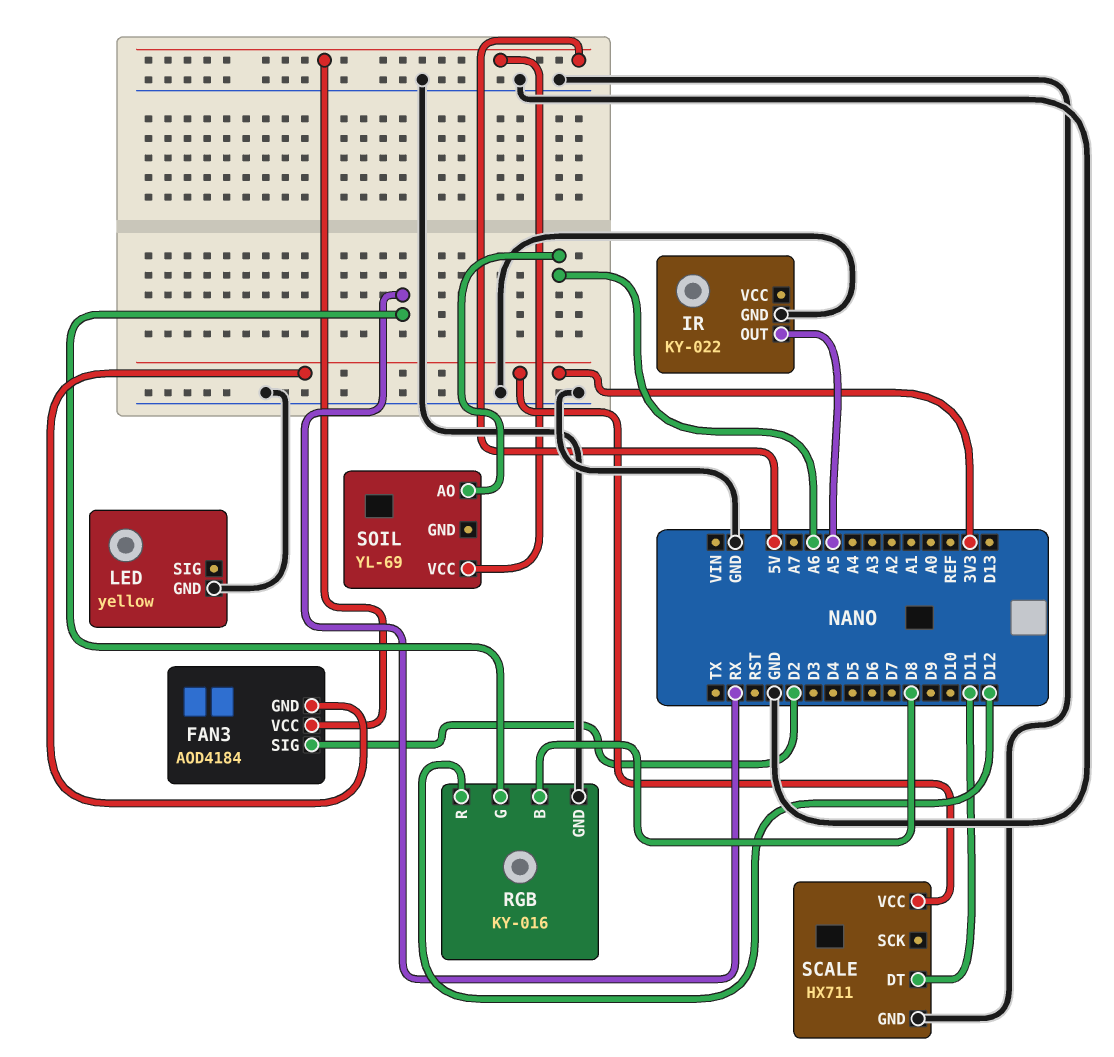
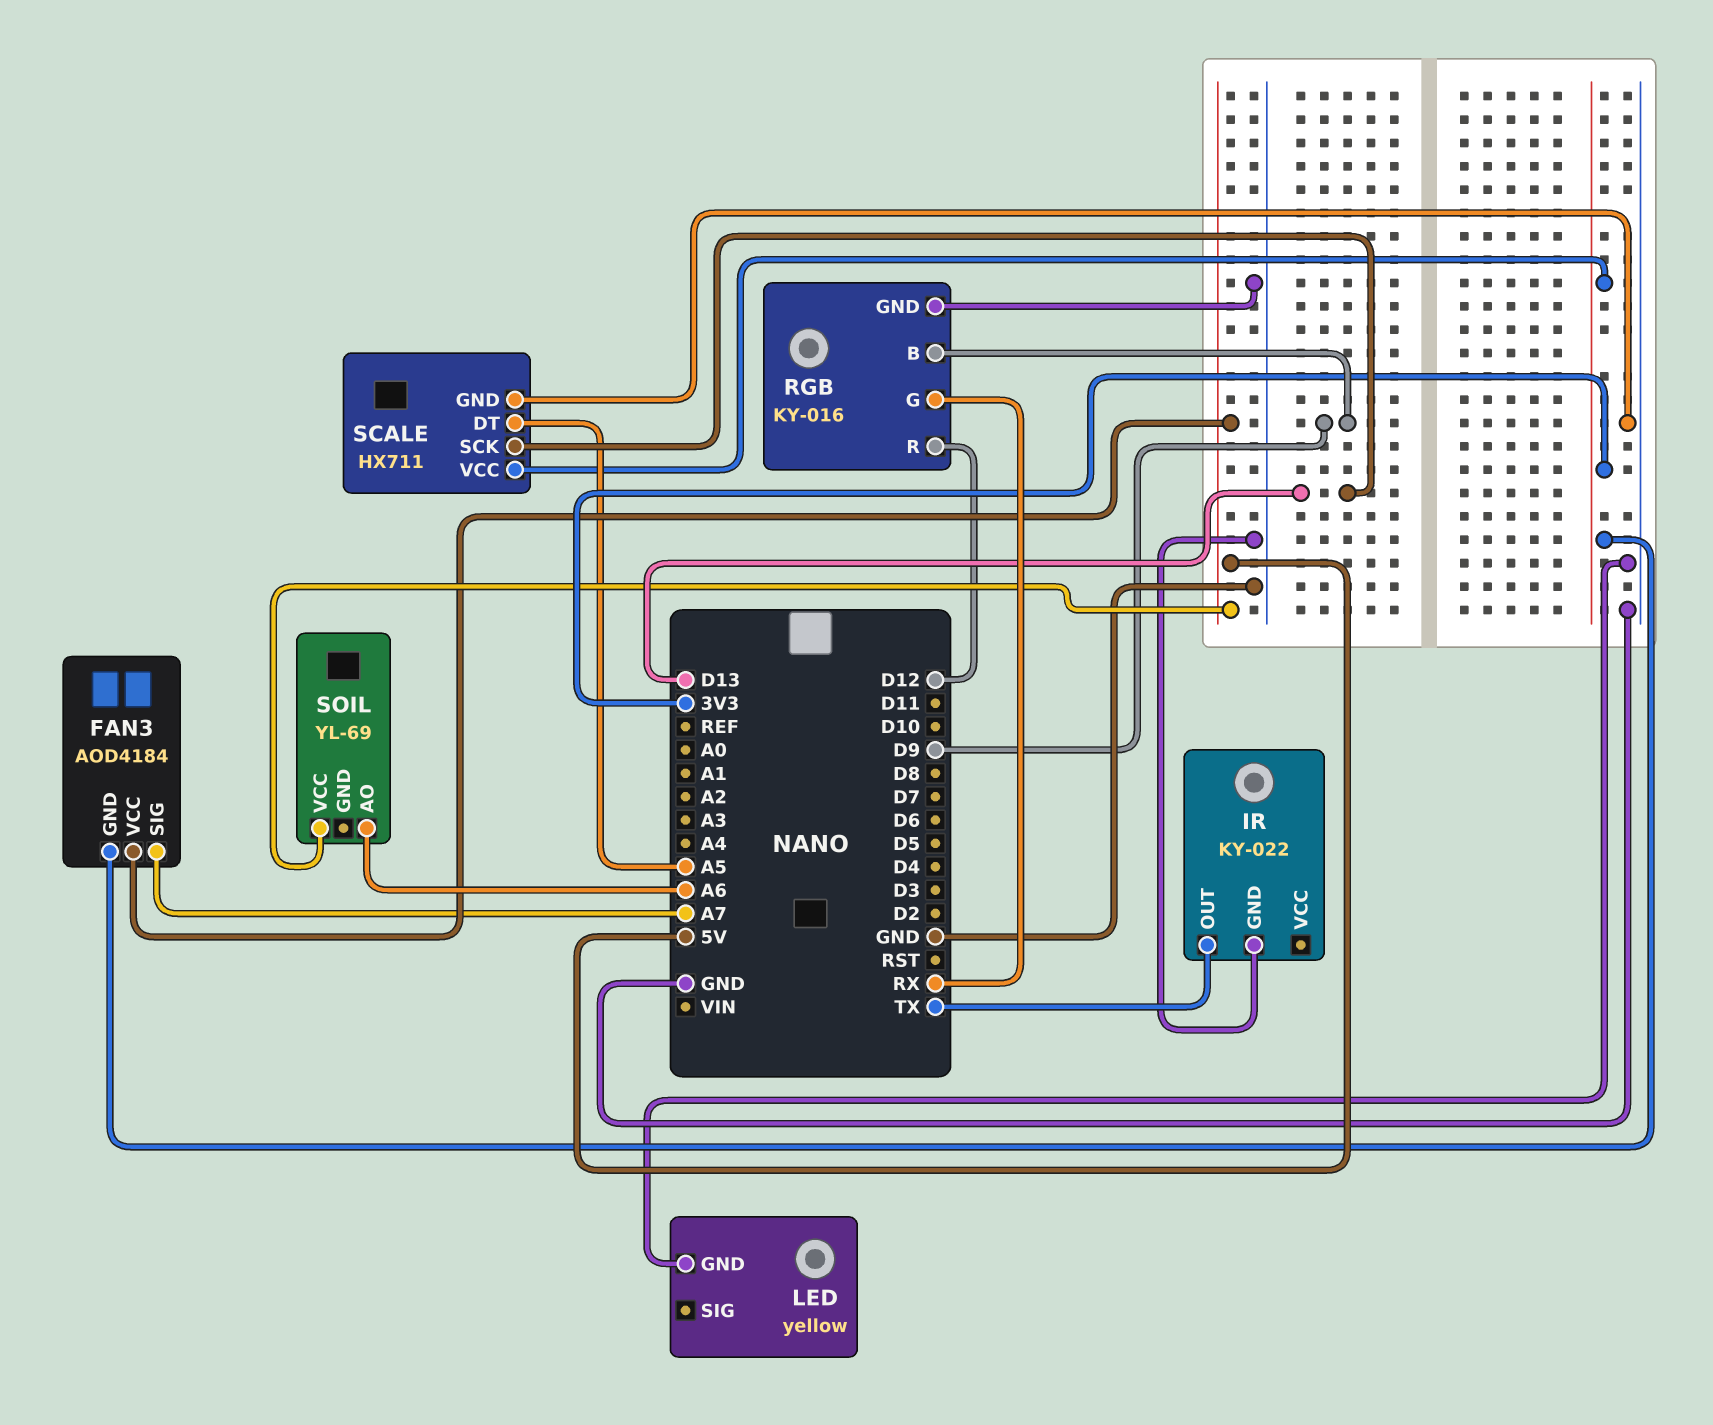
FAN3 pin SIG: D2 -> A7
IR pin OUT: A5 -> TX
RGB pin B: D8 -> D9
SCALE pin DT: D11 -> A5
SCALE pin SCK: none -> D13

